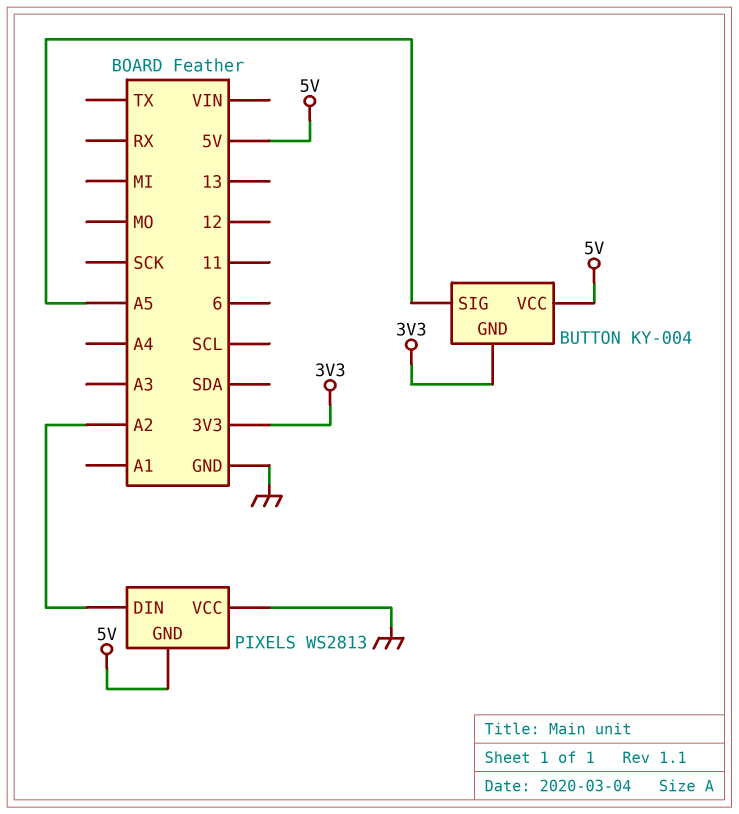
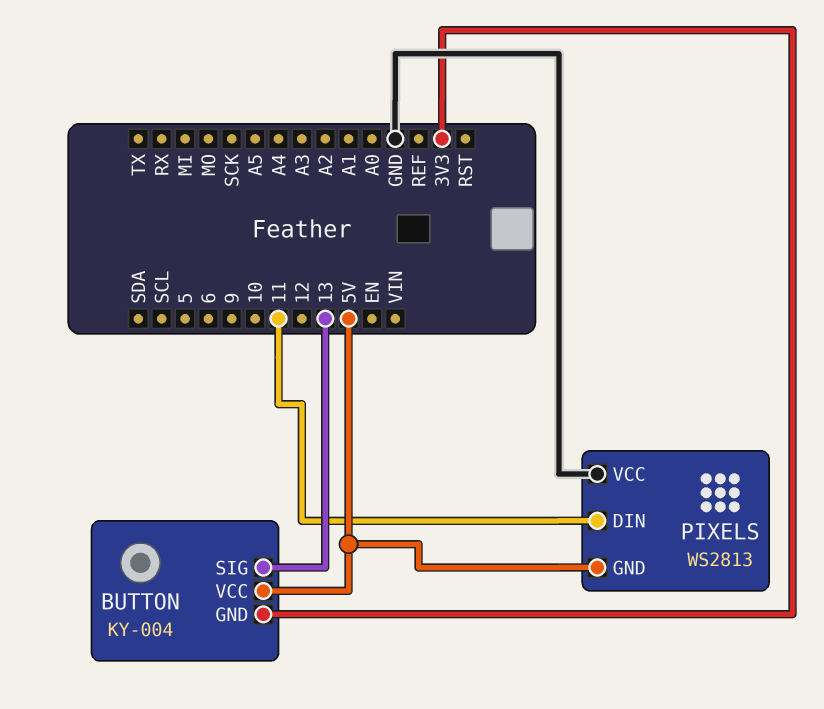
BUTTON pin SIG: A5 -> 13
PIXELS pin DIN: A2 -> 11

